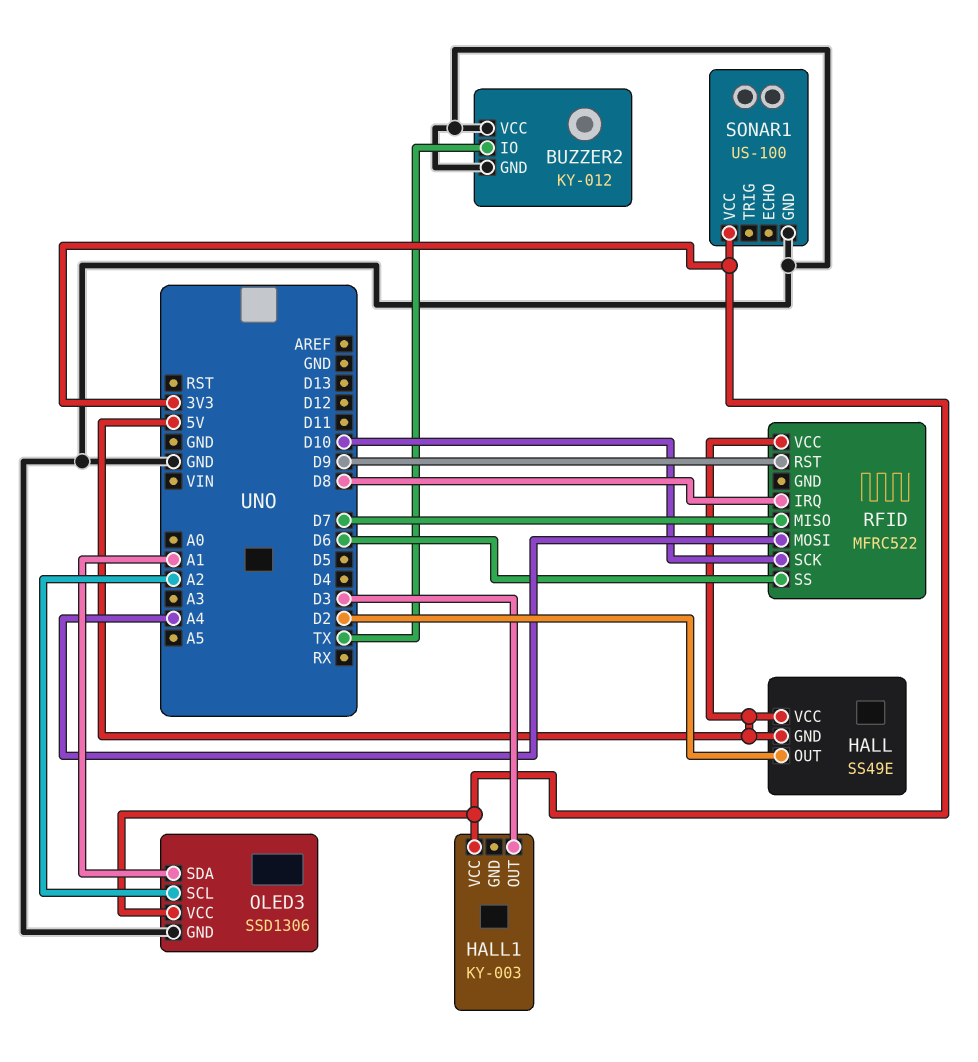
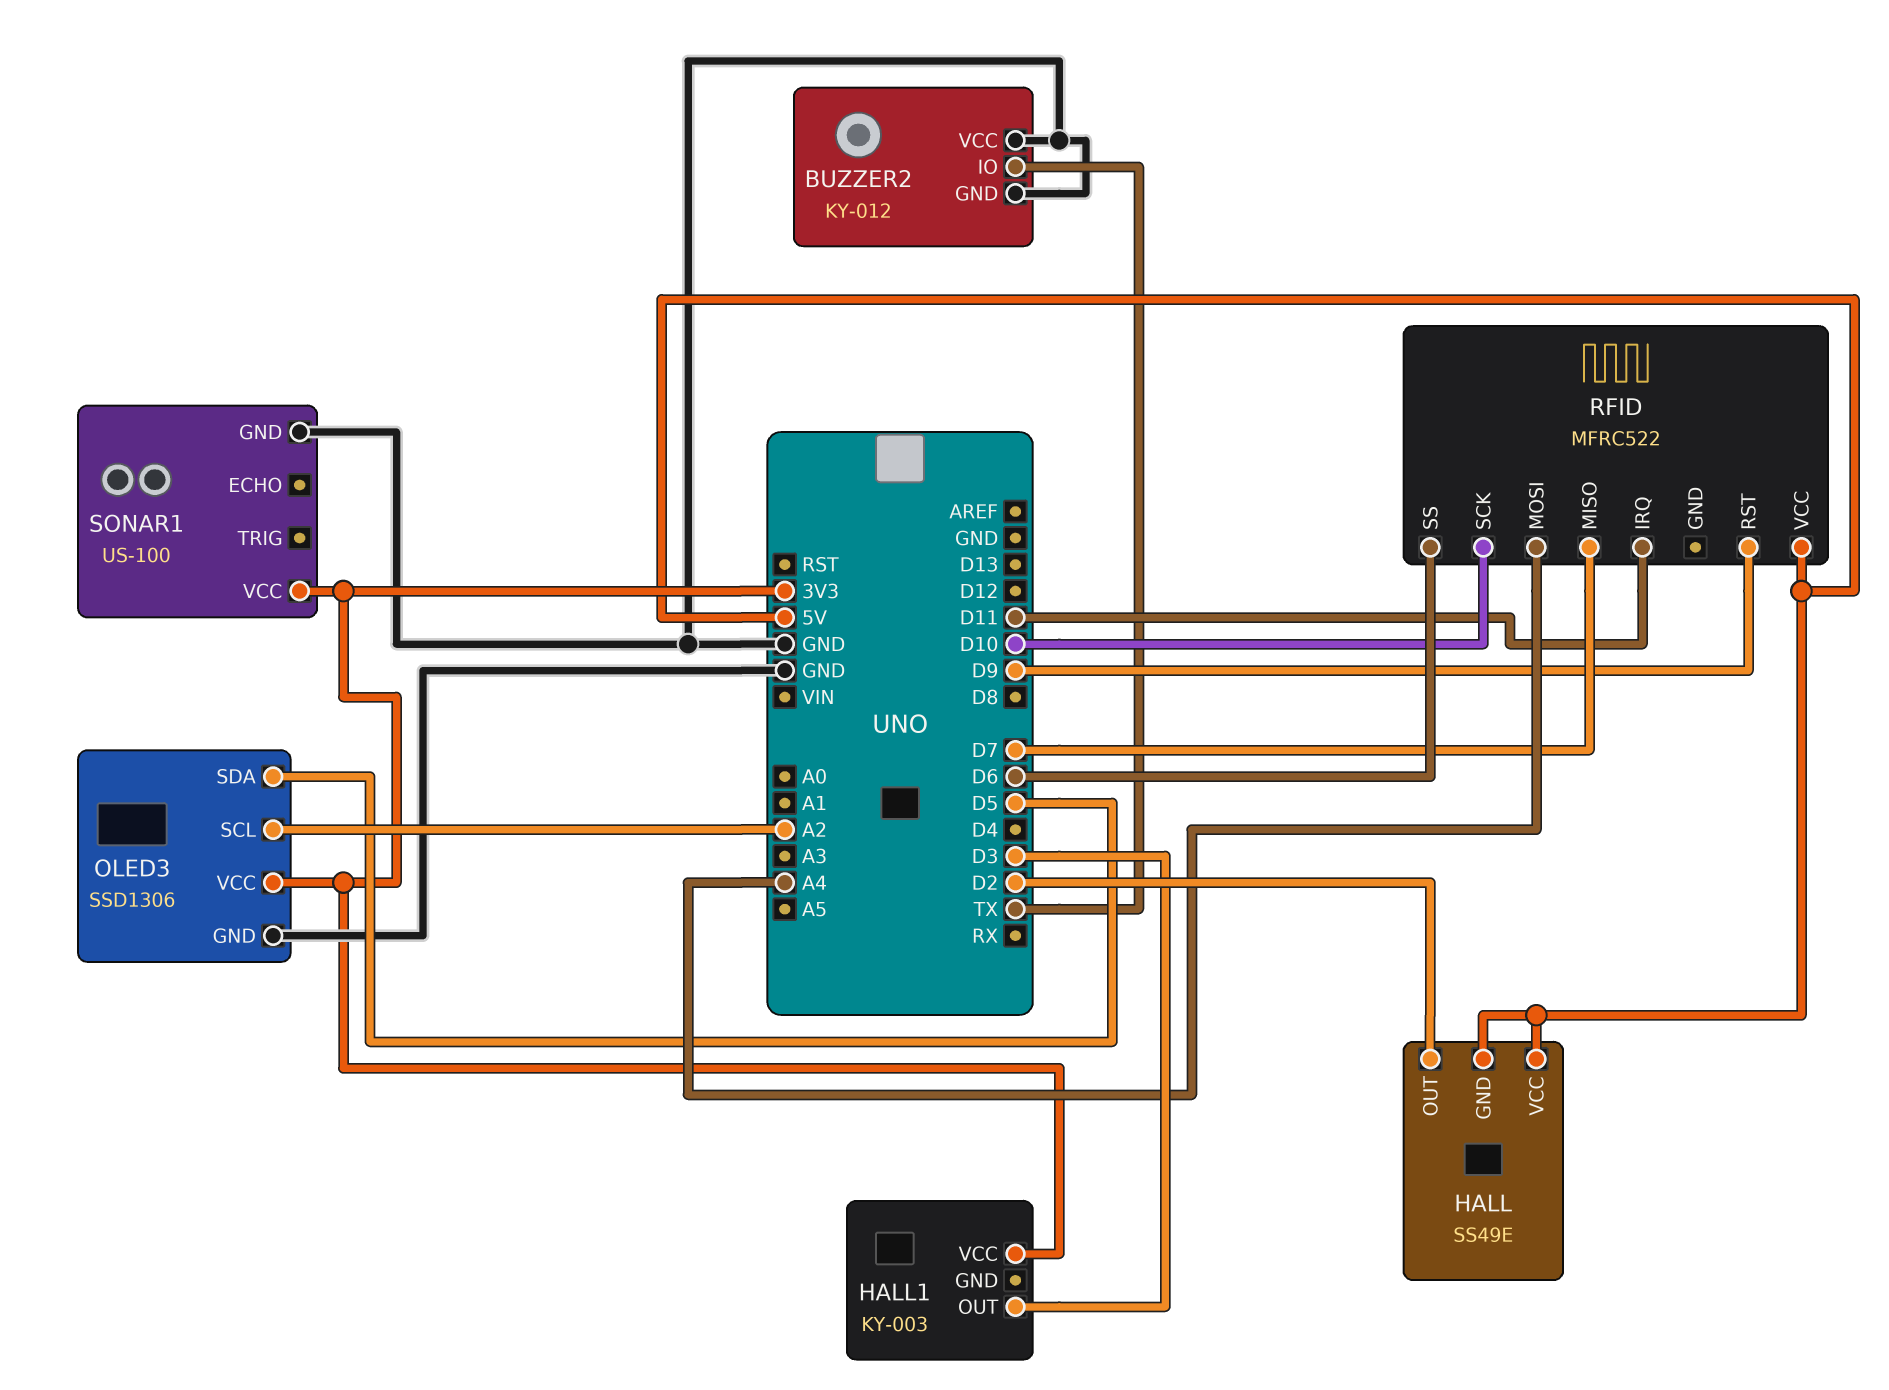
OLED3 pin SDA: A1 -> D5
RFID pin IRQ: D8 -> D11

